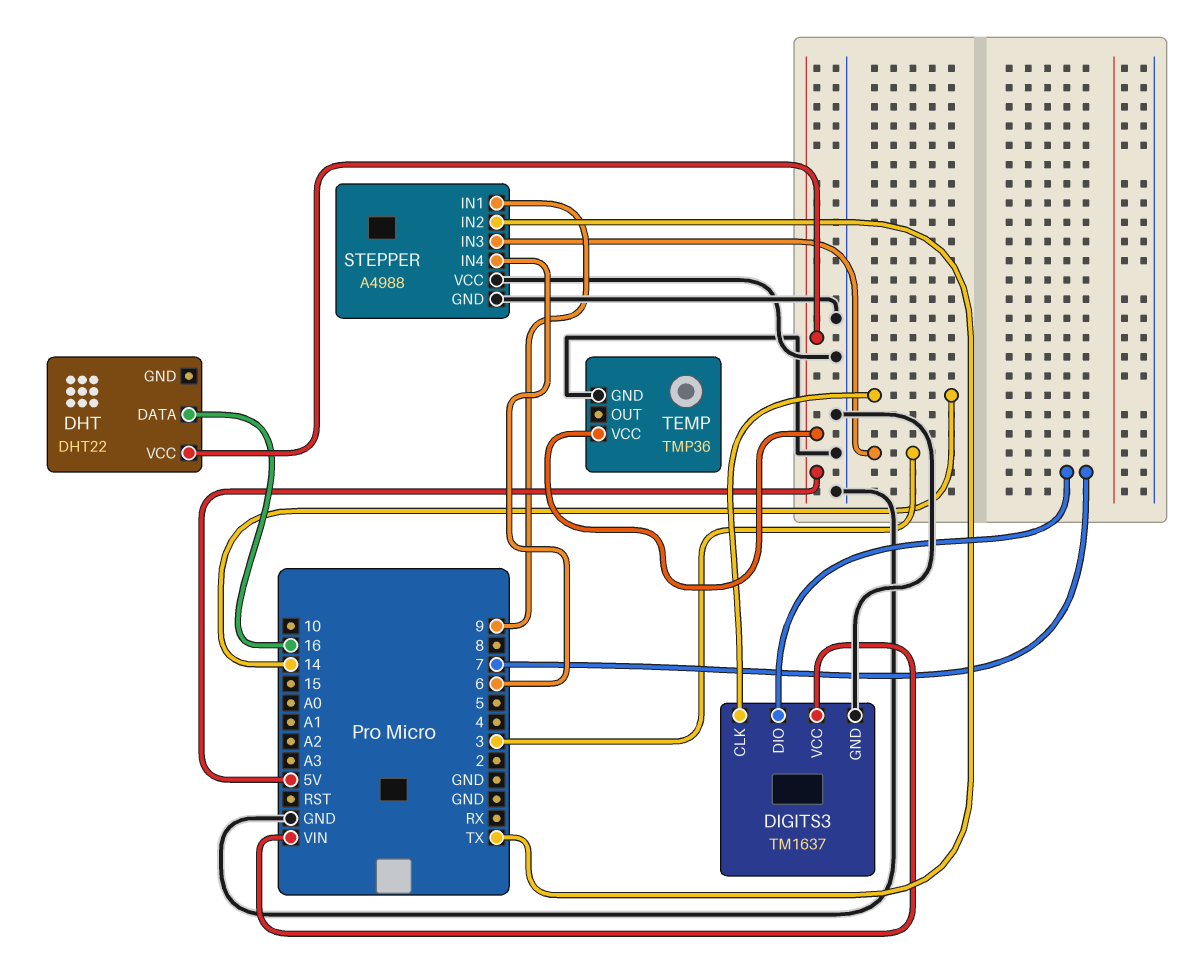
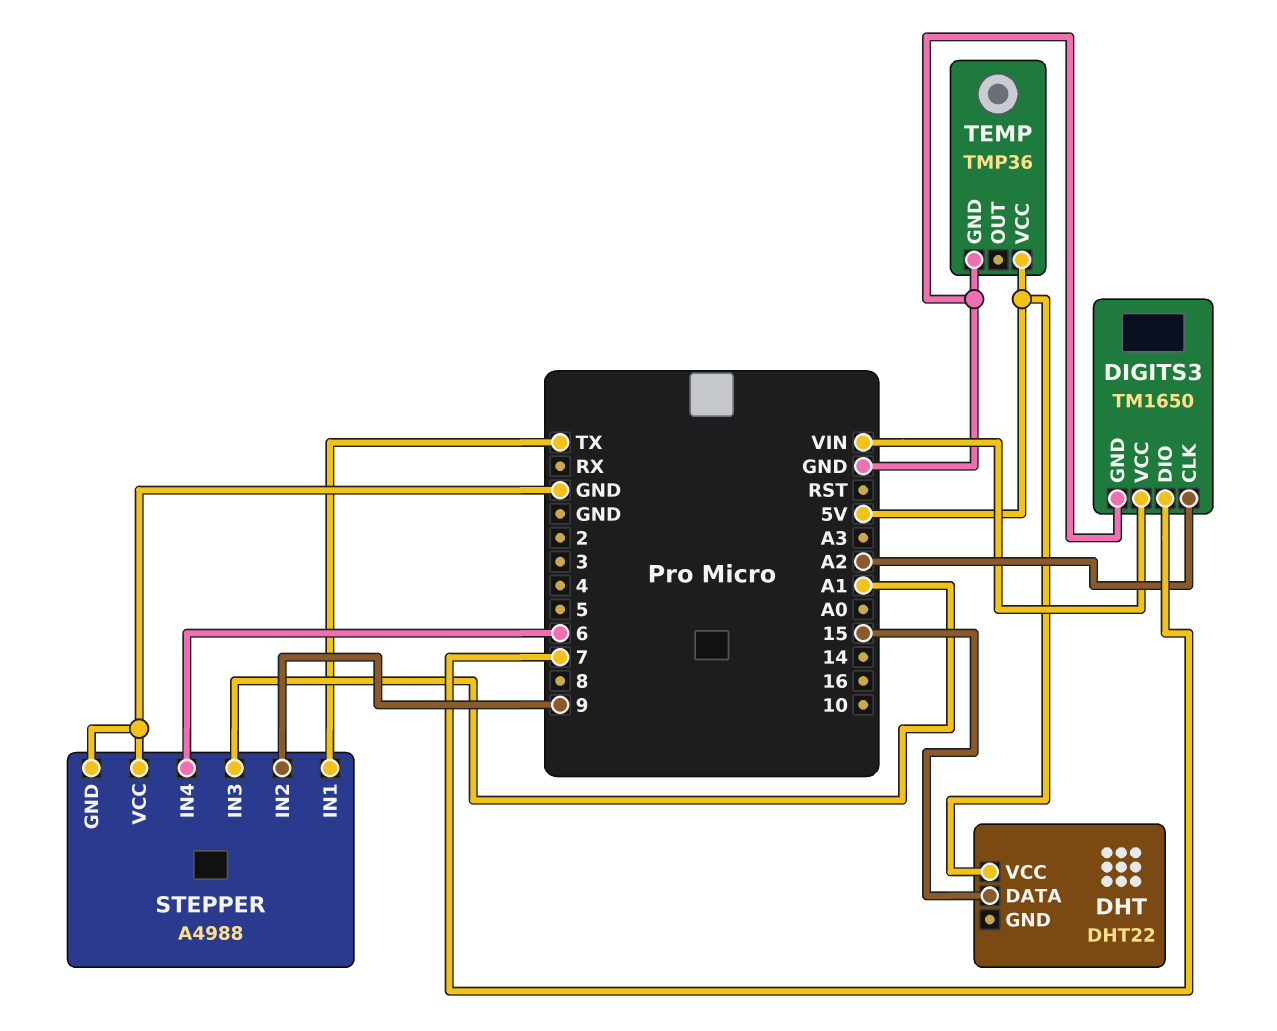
DHT pin DATA: 16 -> 15
DIGITS3: TM1637 -> TM1650
DIGITS3 pin CLK: 14 -> A2
STEPPER pin IN1: 9 -> TX
STEPPER pin IN2: TX -> 9
STEPPER pin IN3: 3 -> A1

